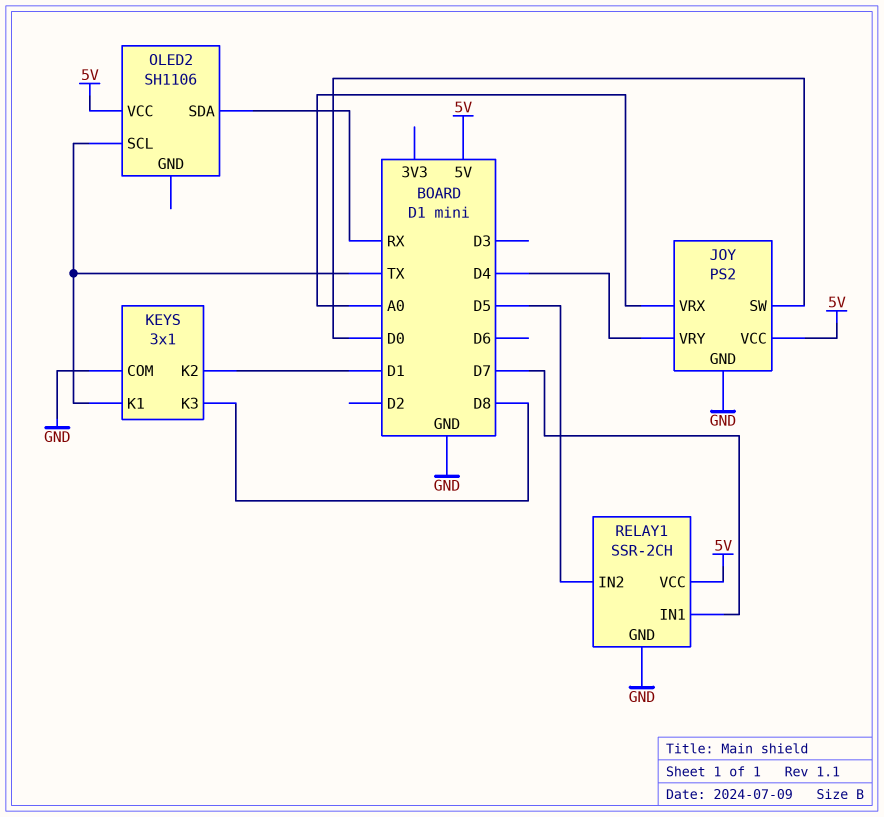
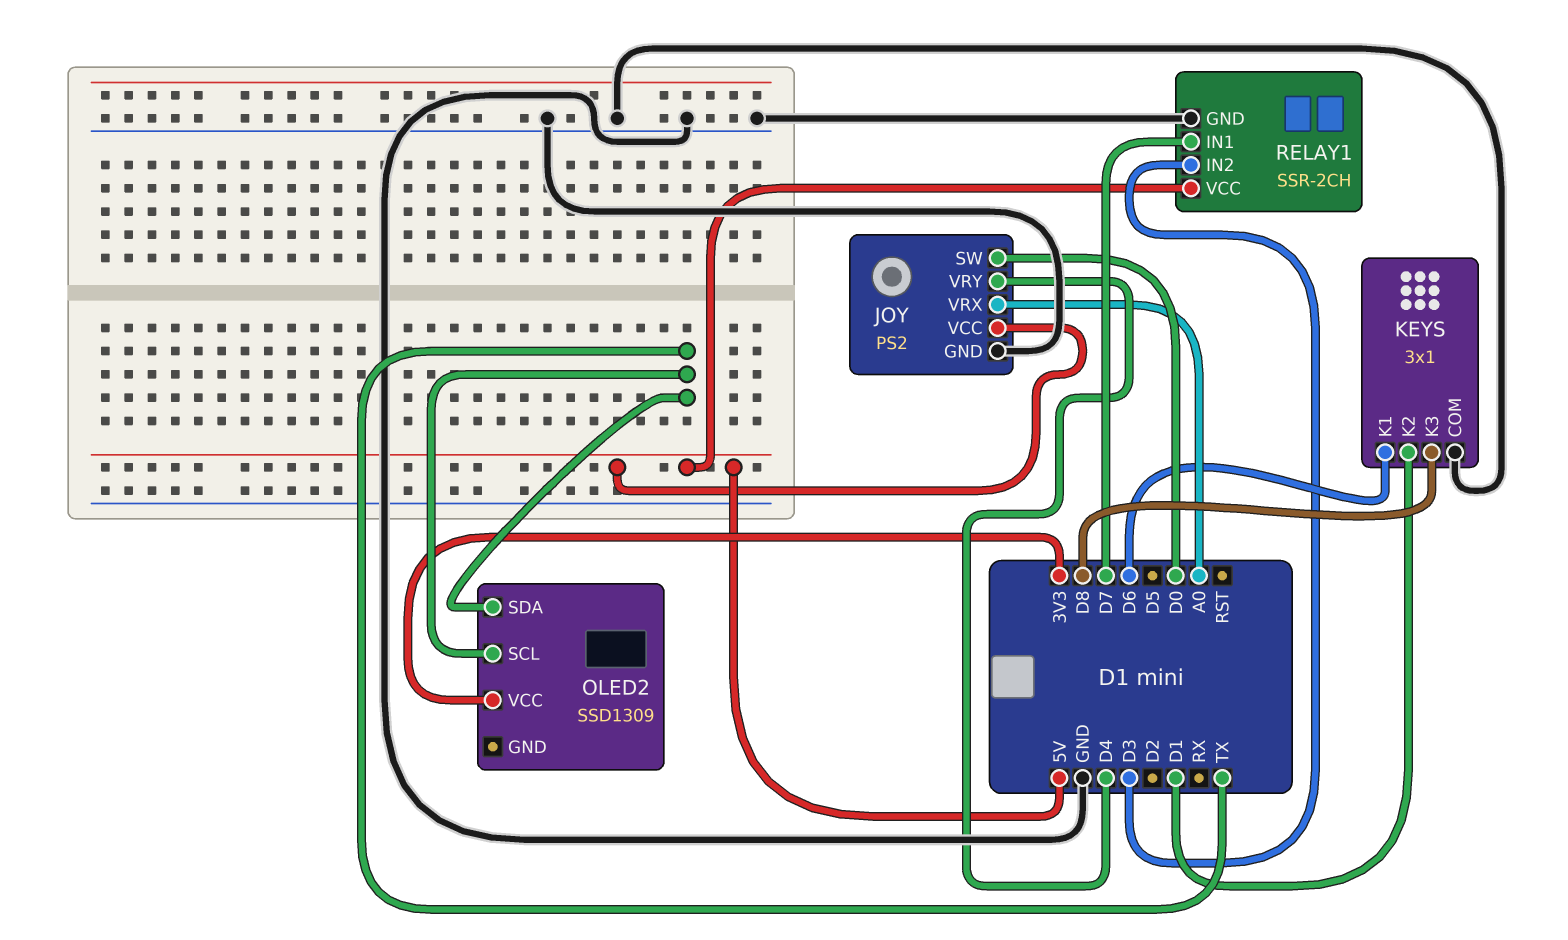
KEYS pin K1: TX -> D6
OLED2: SH1106 -> SSD1309
OLED2 pin SDA: RX -> TX
OLED2 pin VCC: 5V -> 3V3
RELAY1 pin IN2: D5 -> D3

